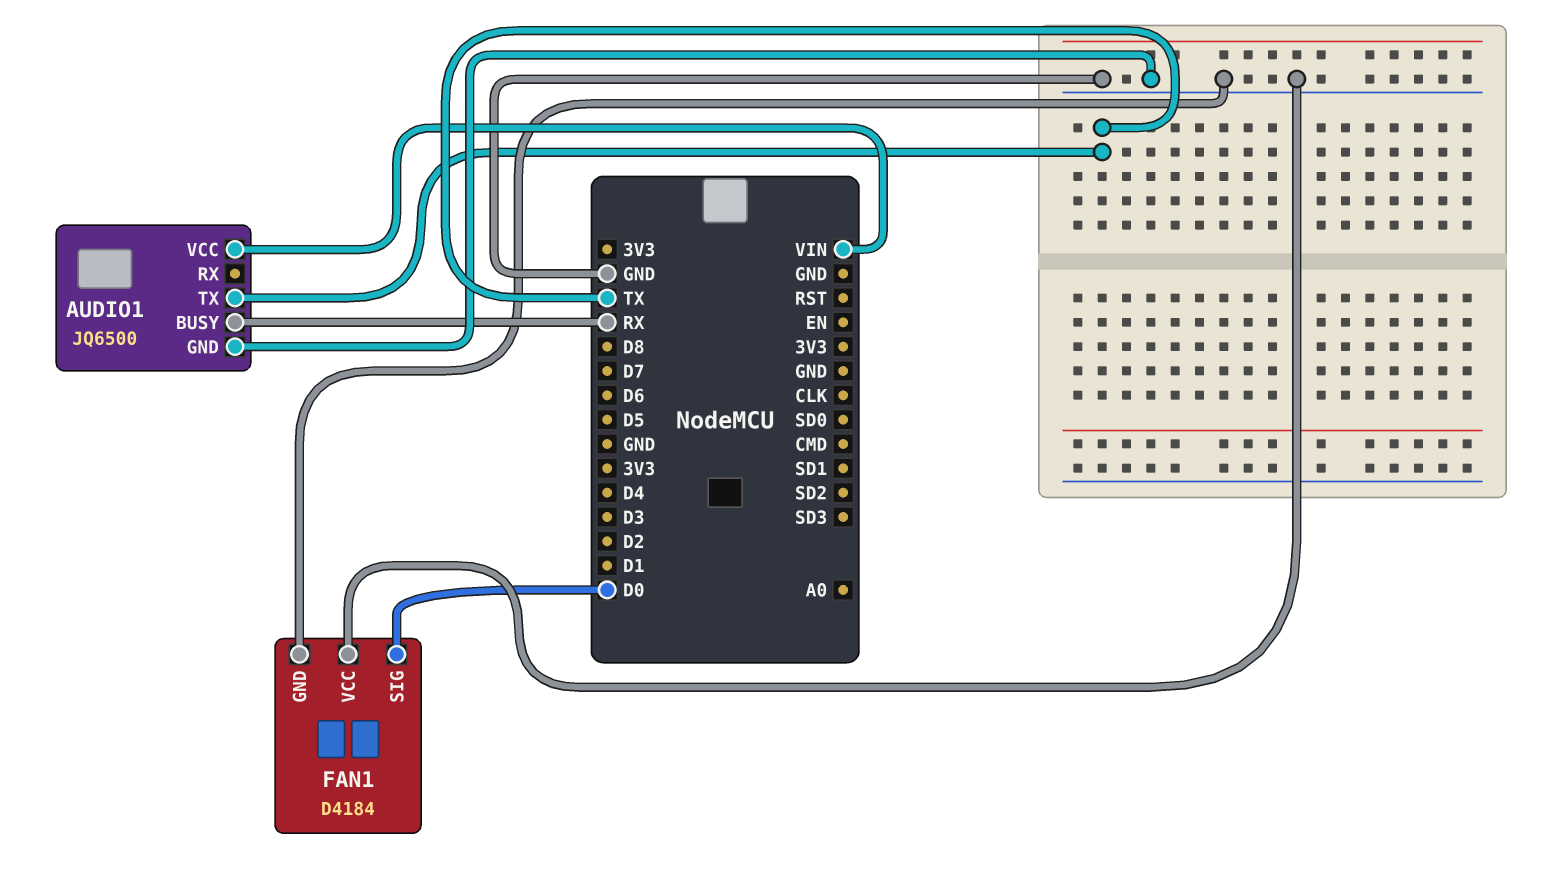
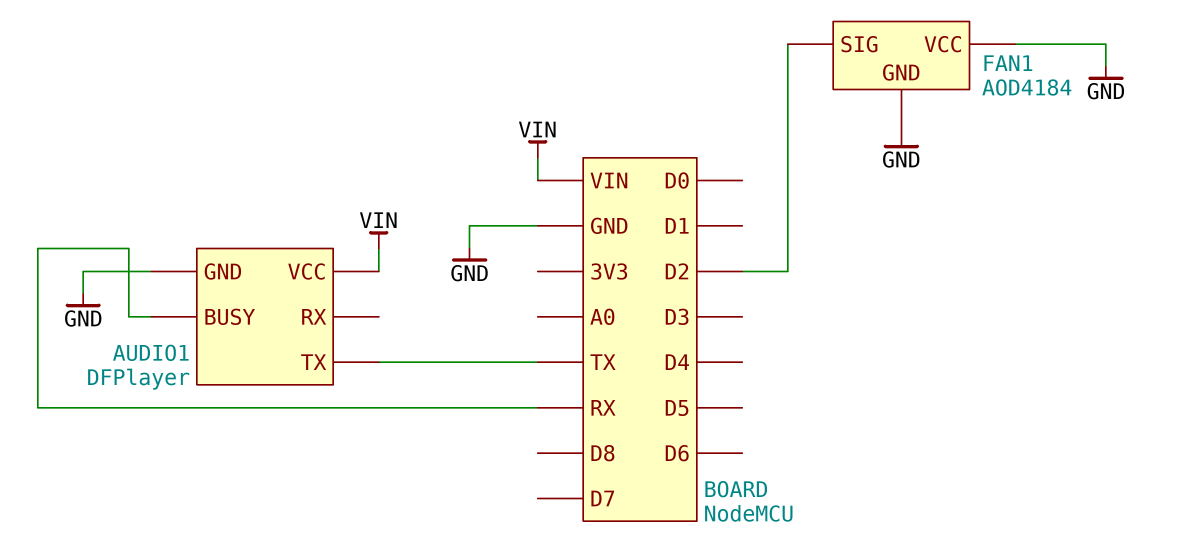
AUDIO1: JQ6500 -> DFPlayer
FAN1: D4184 -> AOD4184
FAN1 pin SIG: D0 -> D2

